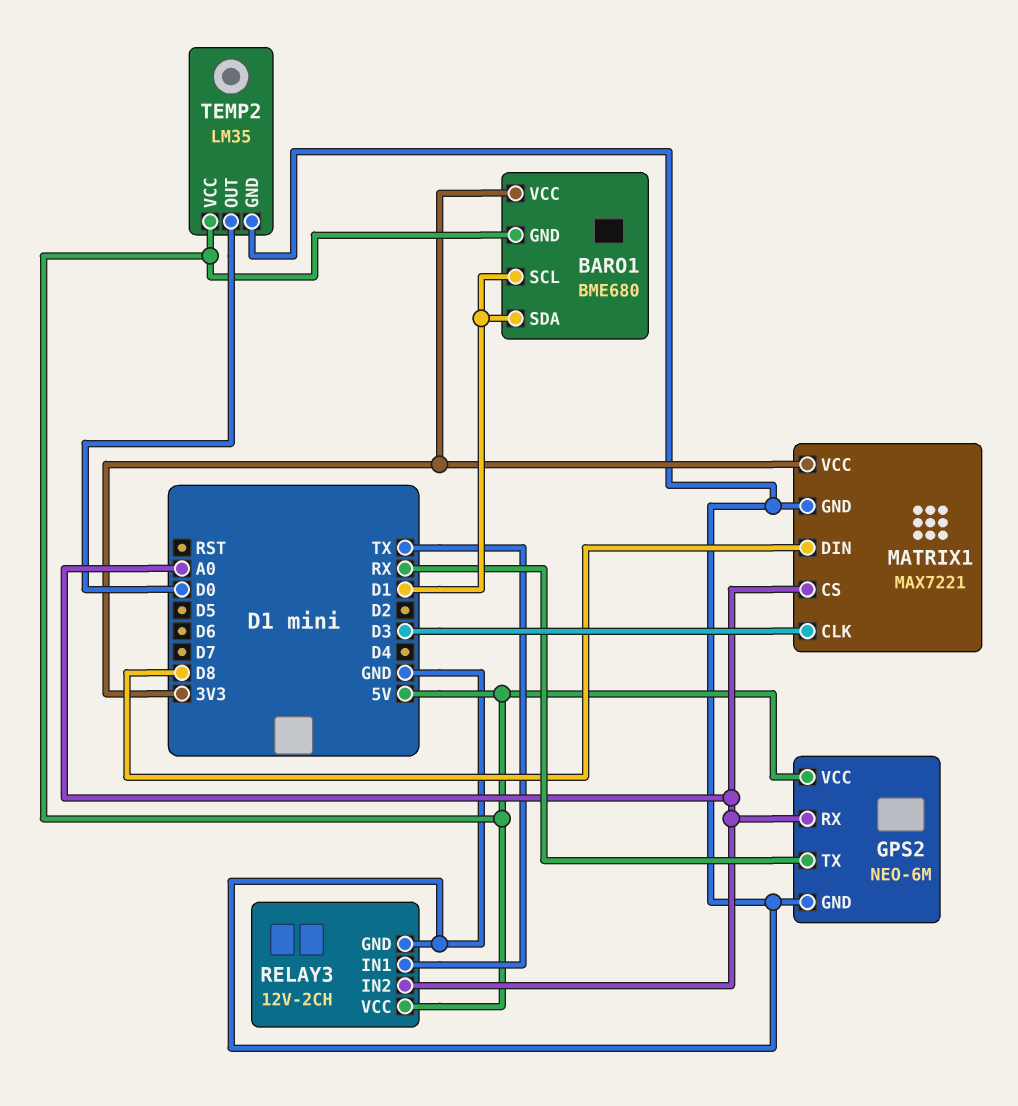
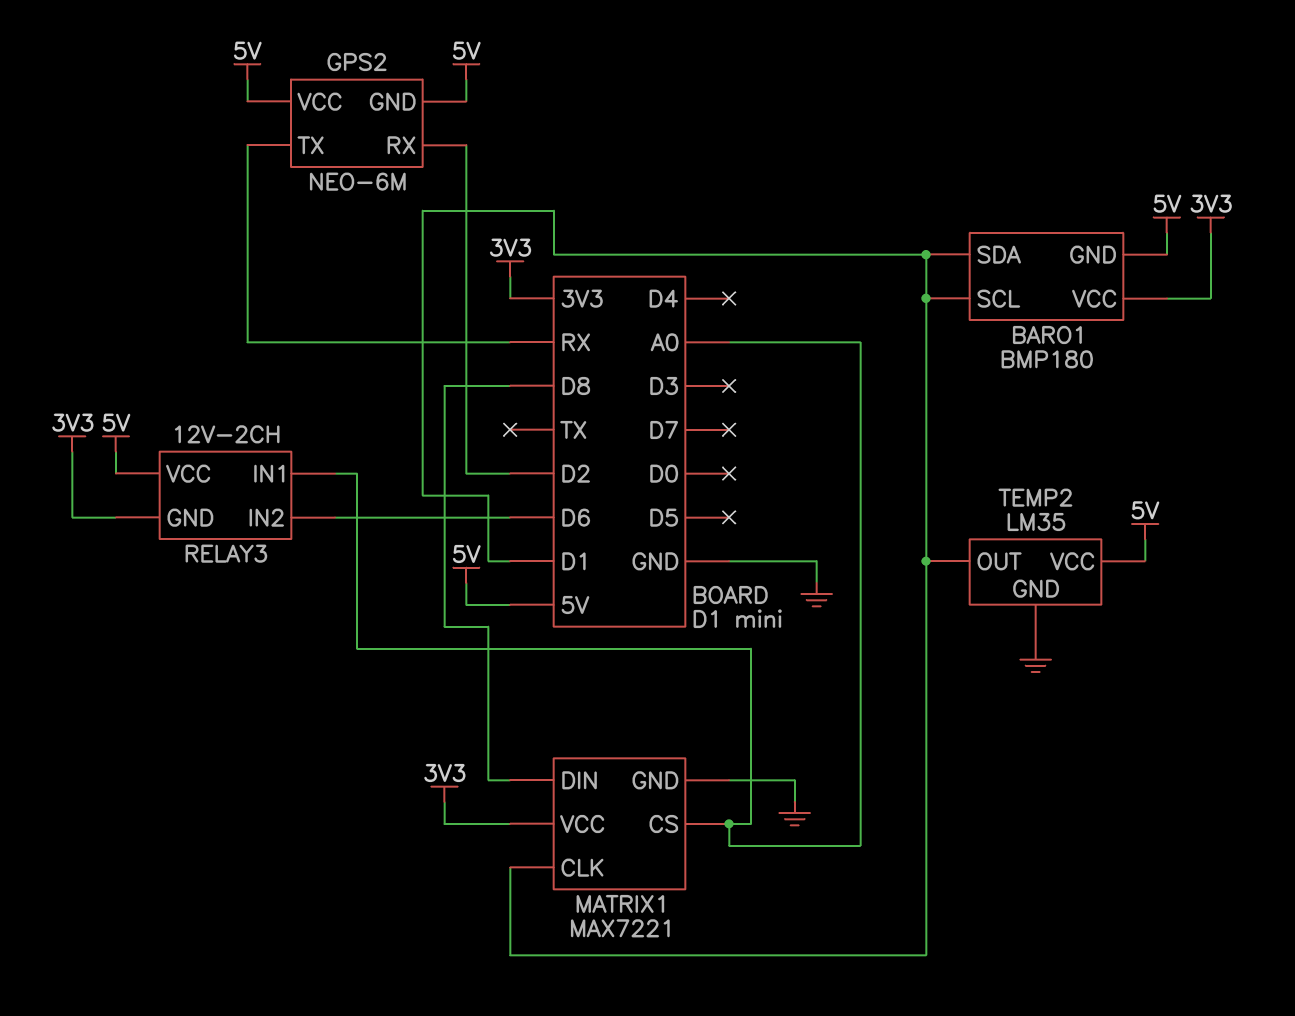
BARO1: BME680 -> BMP180
GPS2 pin GND: GND -> 5V
GPS2 pin RX: A0 -> D2
MATRIX1 pin CLK: D3 -> D1
RELAY3 pin GND: GND -> 3V3
RELAY3 pin IN1: TX -> A0
RELAY3 pin IN2: A0 -> D6
TEMP2 pin OUT: D0 -> D1

